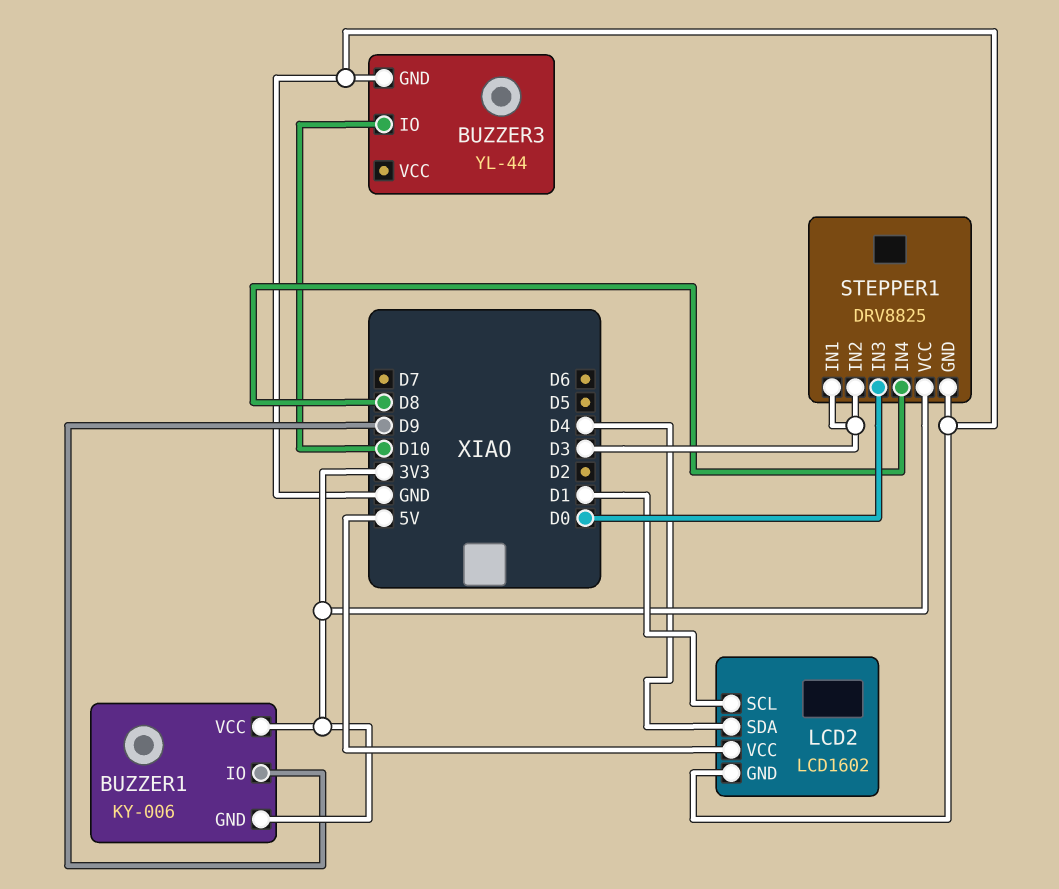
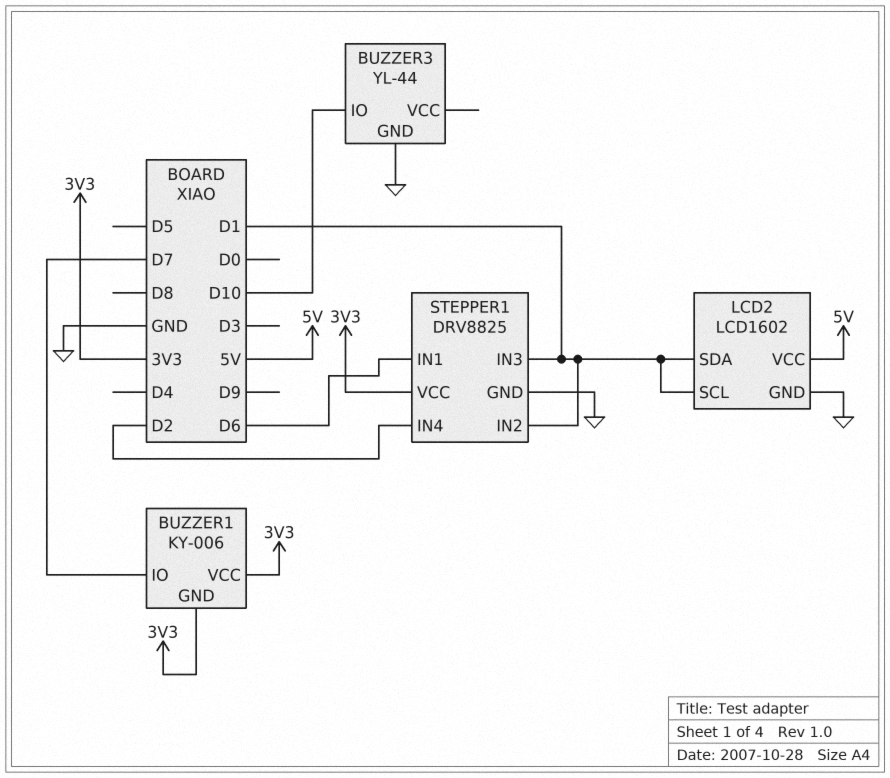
BUZZER1 pin IO: D9 -> D7
LCD2 pin SDA: D4 -> D1
STEPPER1 pin IN1: D3 -> D6
STEPPER1 pin IN2: D3 -> D1
STEPPER1 pin IN3: D0 -> D1
STEPPER1 pin IN4: D8 -> D2

